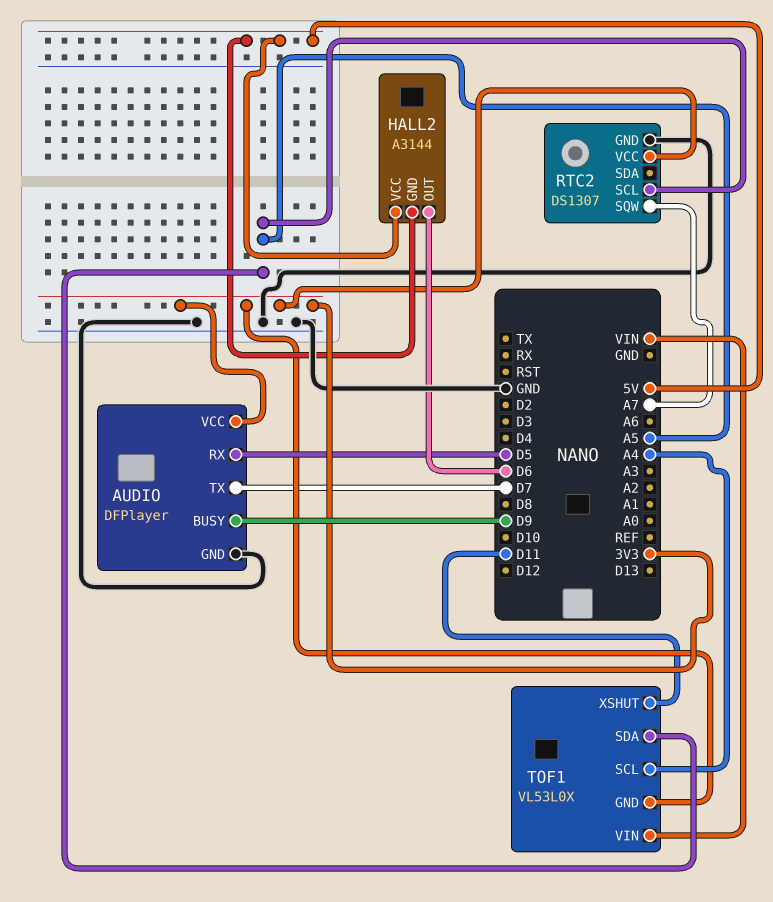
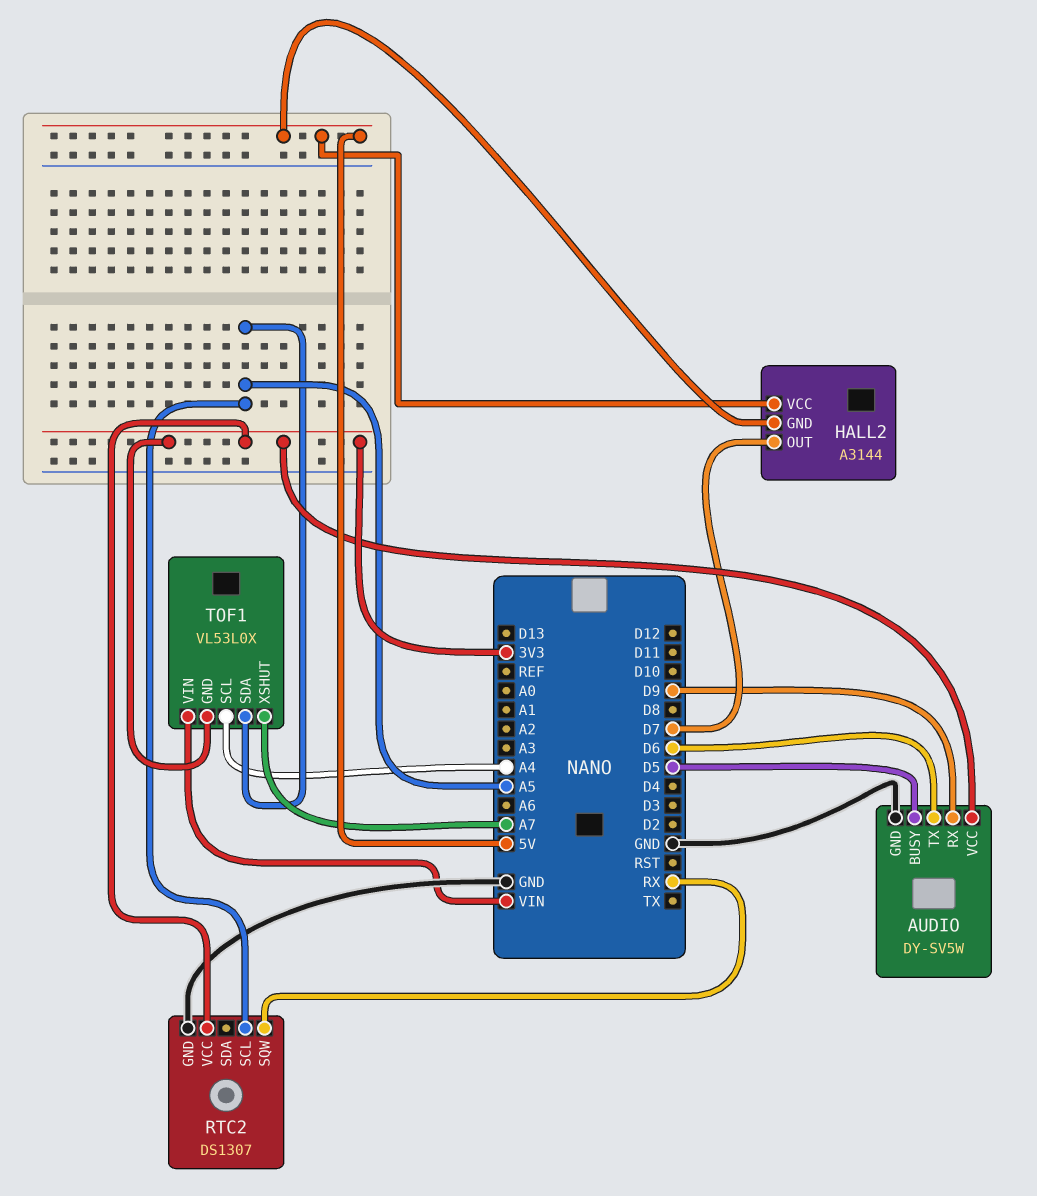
AUDIO: DFPlayer -> DY-SV5W
AUDIO pin BUSY: D9 -> D5
AUDIO pin RX: D5 -> D9
AUDIO pin TX: D7 -> D6
HALL2 pin OUT: D6 -> D7
RTC2 pin SQW: A7 -> RX
TOF1 pin XSHUT: D11 -> A7

